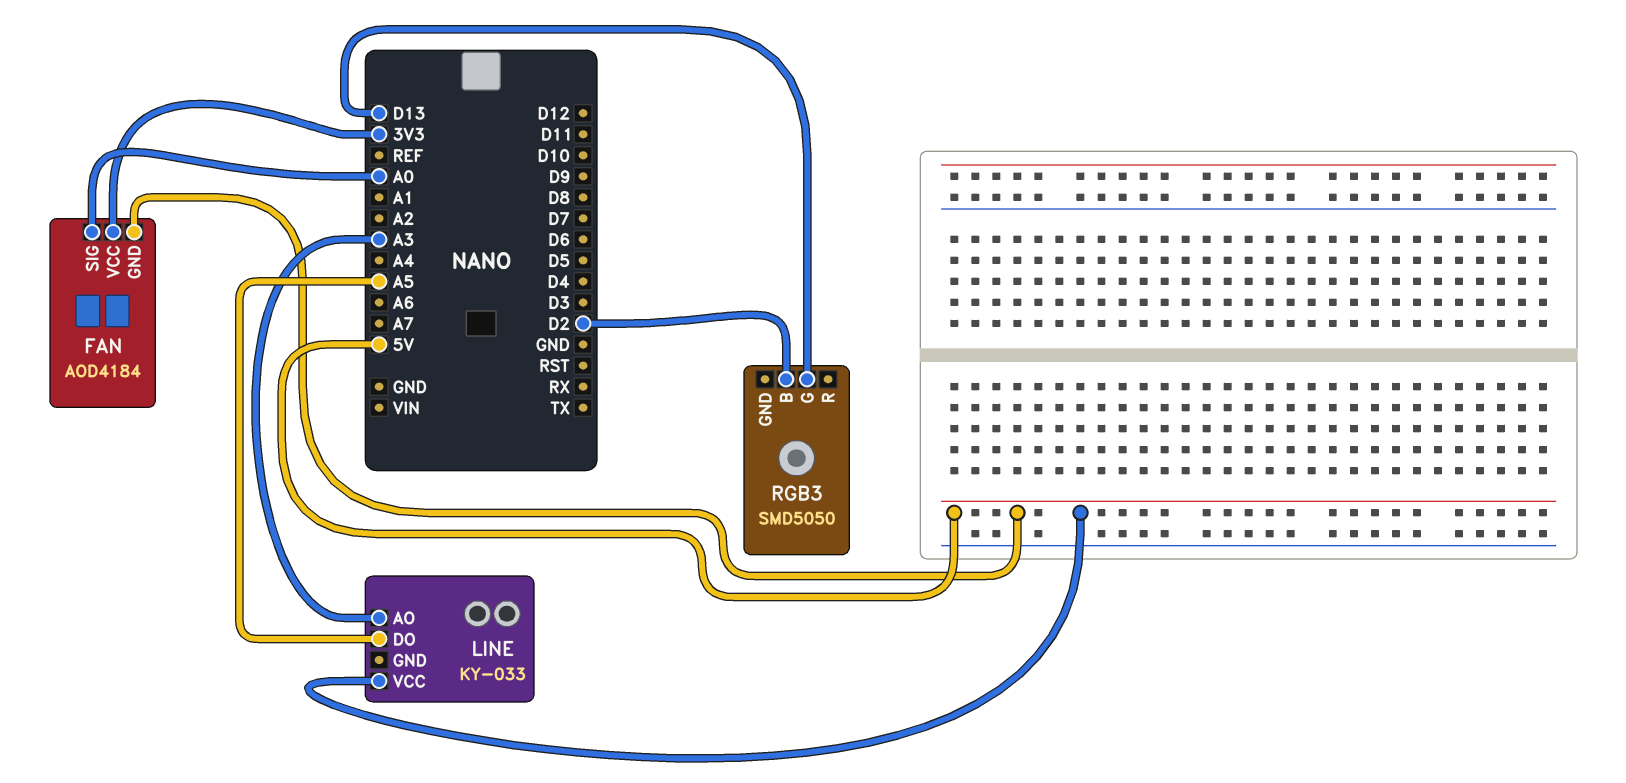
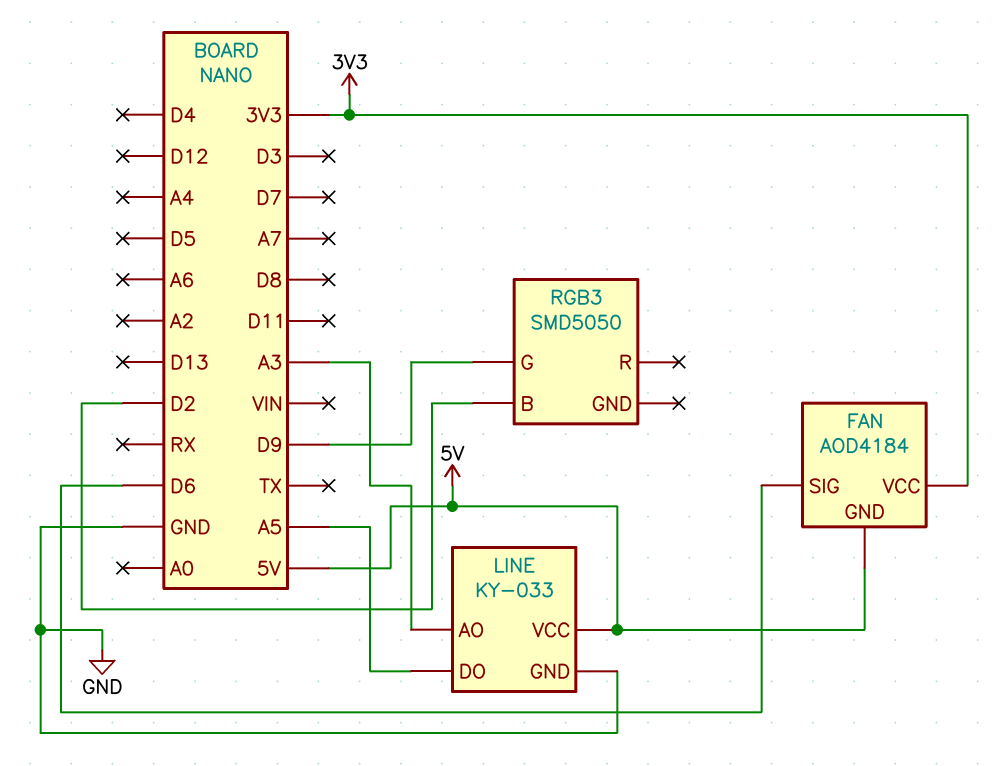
FAN pin SIG: A0 -> D6
LINE pin GND: none -> GND
RGB3 pin G: D13 -> D9

